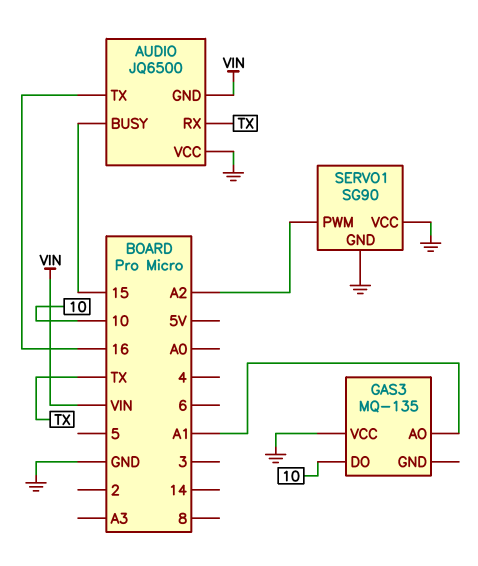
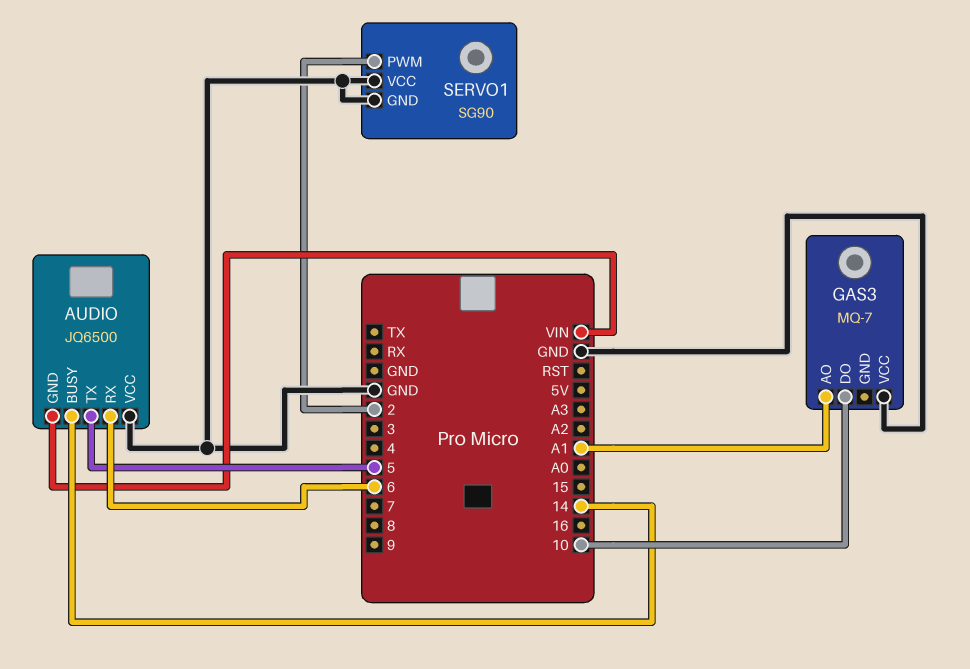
AUDIO pin BUSY: 15 -> 14
AUDIO pin RX: TX -> 6
AUDIO pin TX: 16 -> 5
GAS3: MQ-135 -> MQ-7
SERVO1 pin PWM: A2 -> 2

